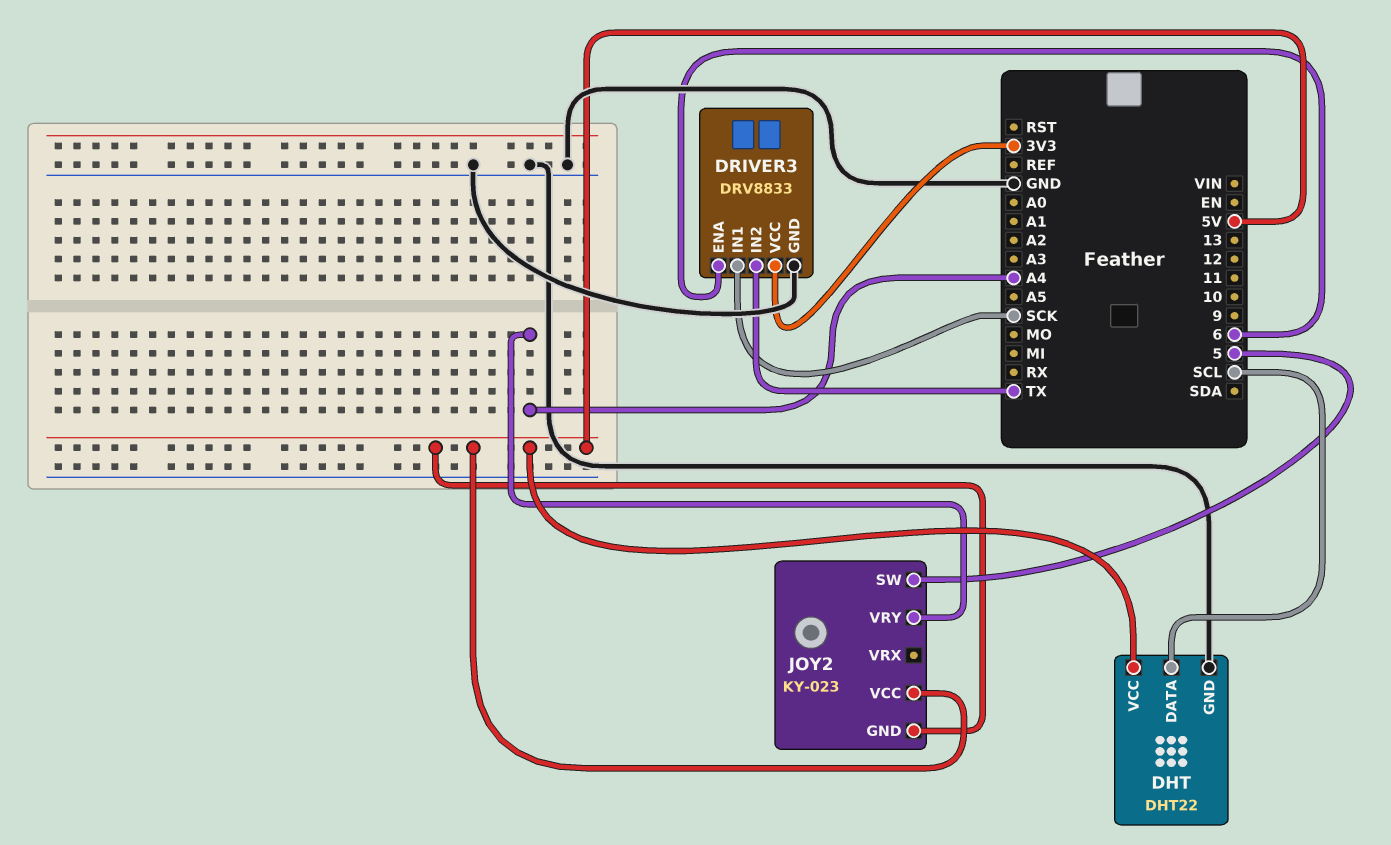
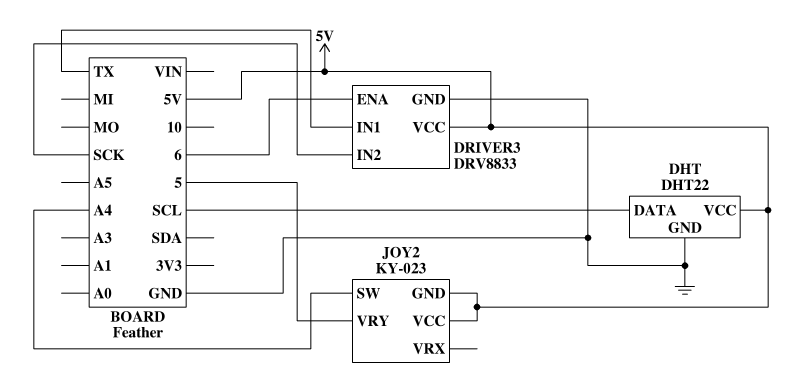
DRIVER3 pin IN1: SCK -> TX
DRIVER3 pin IN2: TX -> SCK
DRIVER3 pin VCC: 3V3 -> 5V
JOY2 pin SW: 5 -> A4
JOY2 pin VRY: A4 -> 5

